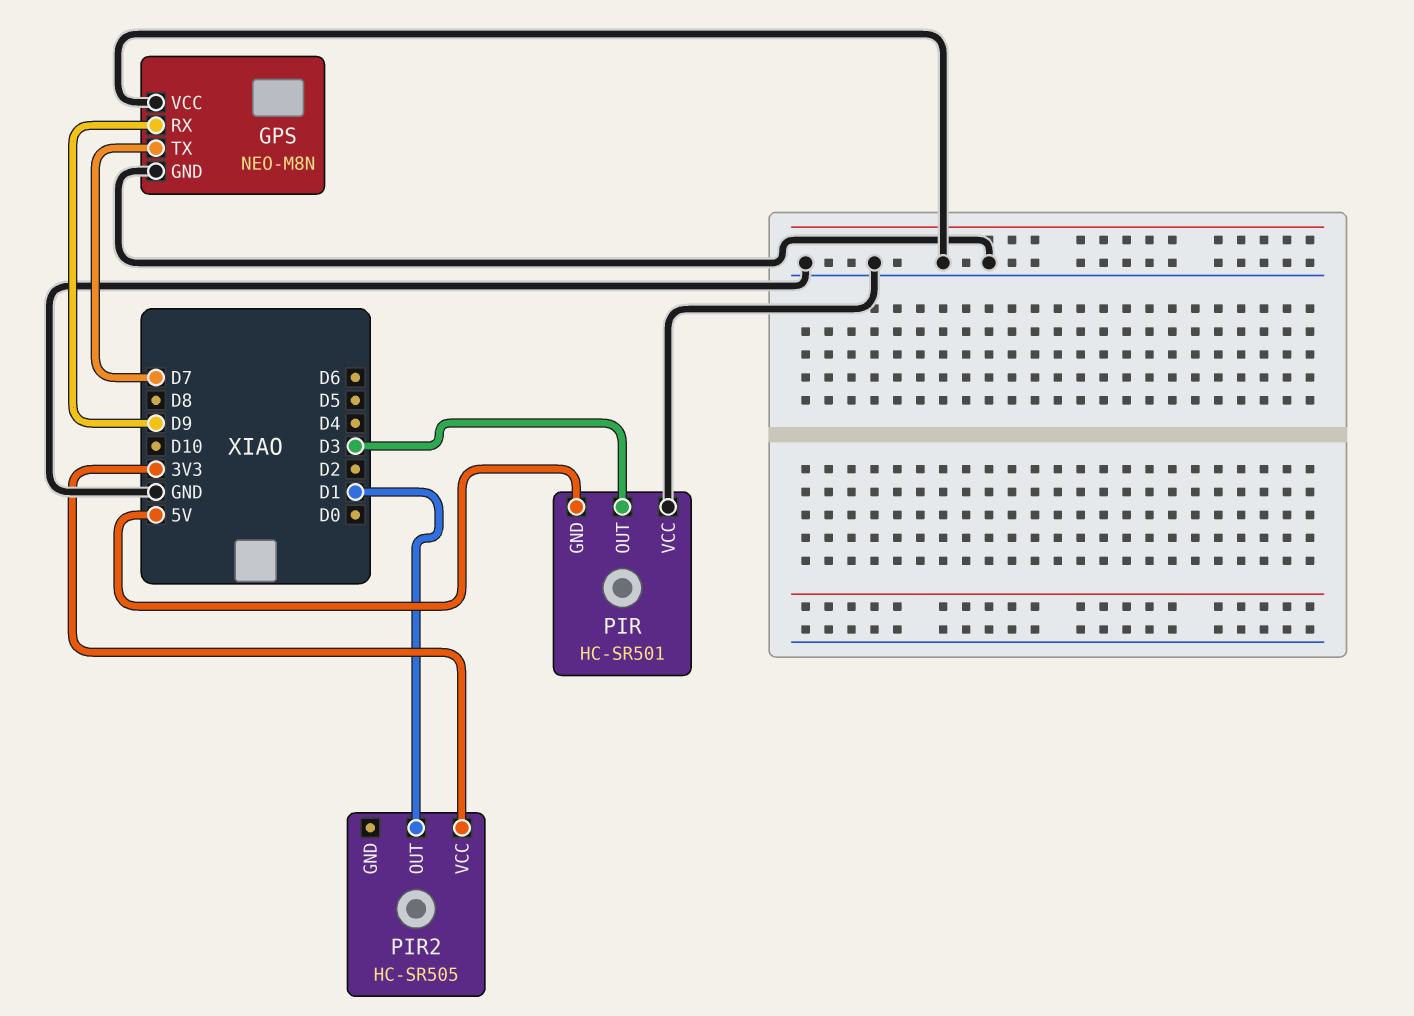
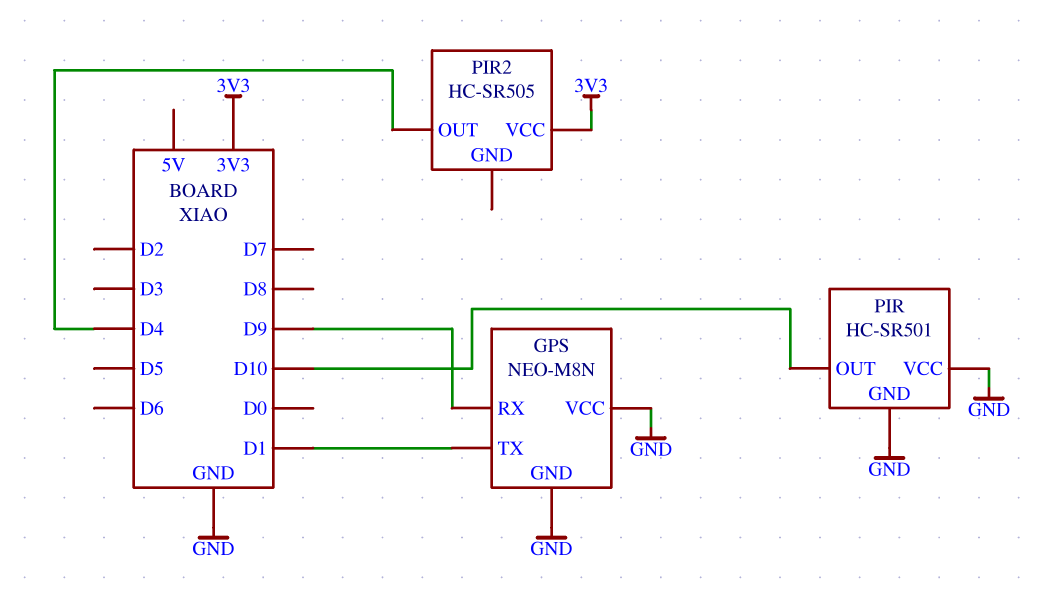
GPS pin TX: D7 -> D1
PIR pin GND: 5V -> GND
PIR pin OUT: D3 -> D10
PIR2 pin OUT: D1 -> D4

